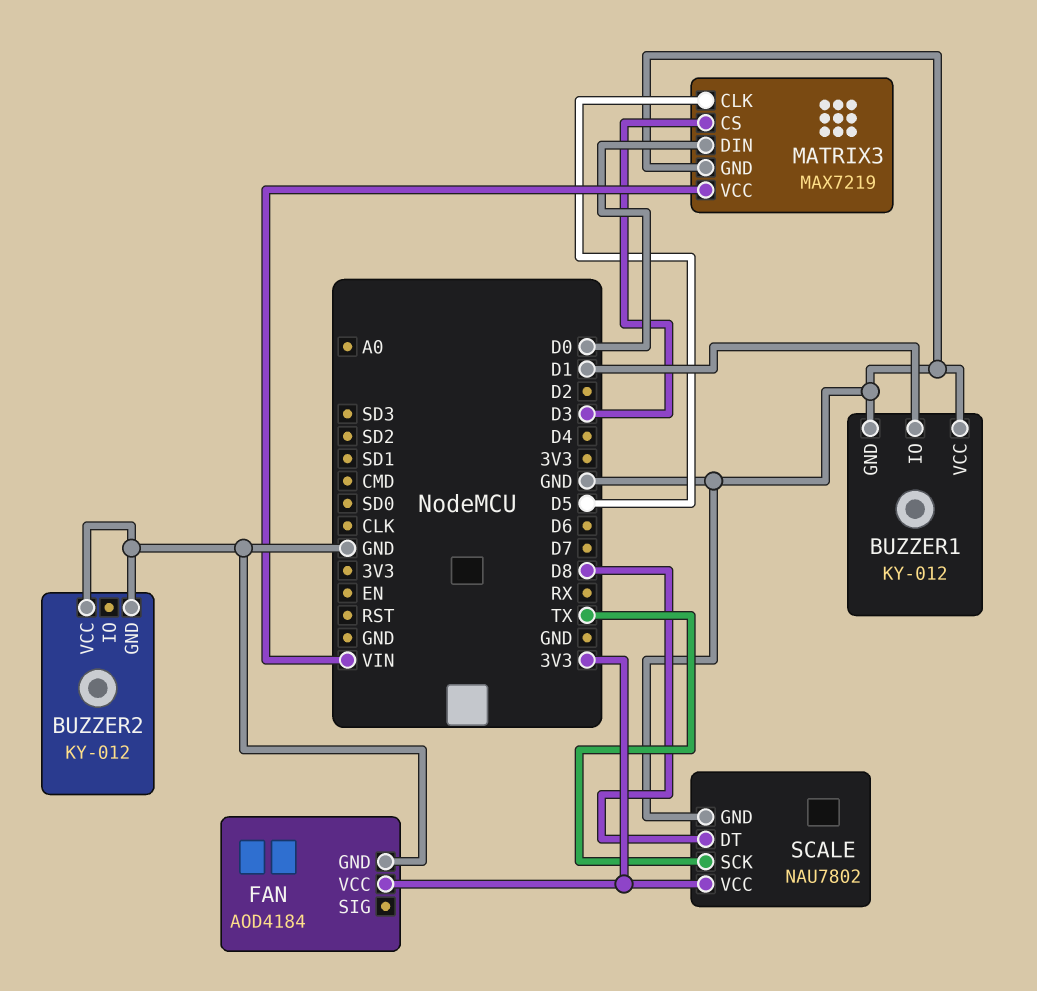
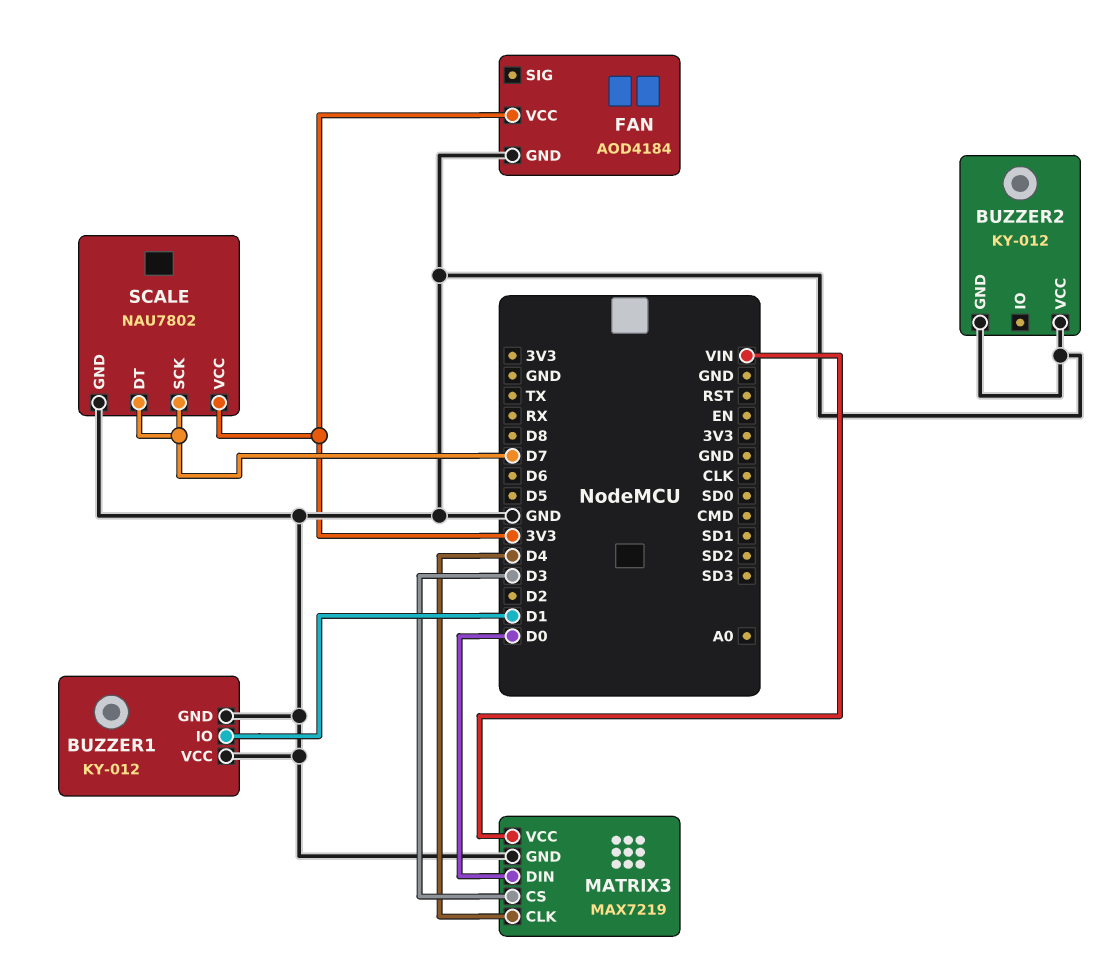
MATRIX3 pin CLK: D5 -> D4
SCALE pin DT: D8 -> D7
SCALE pin SCK: TX -> D7

